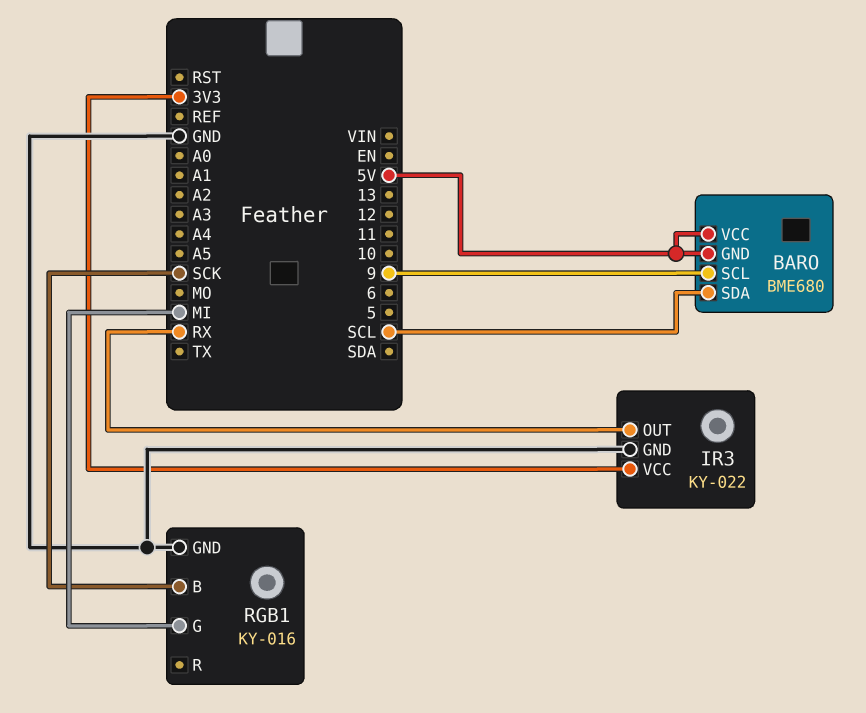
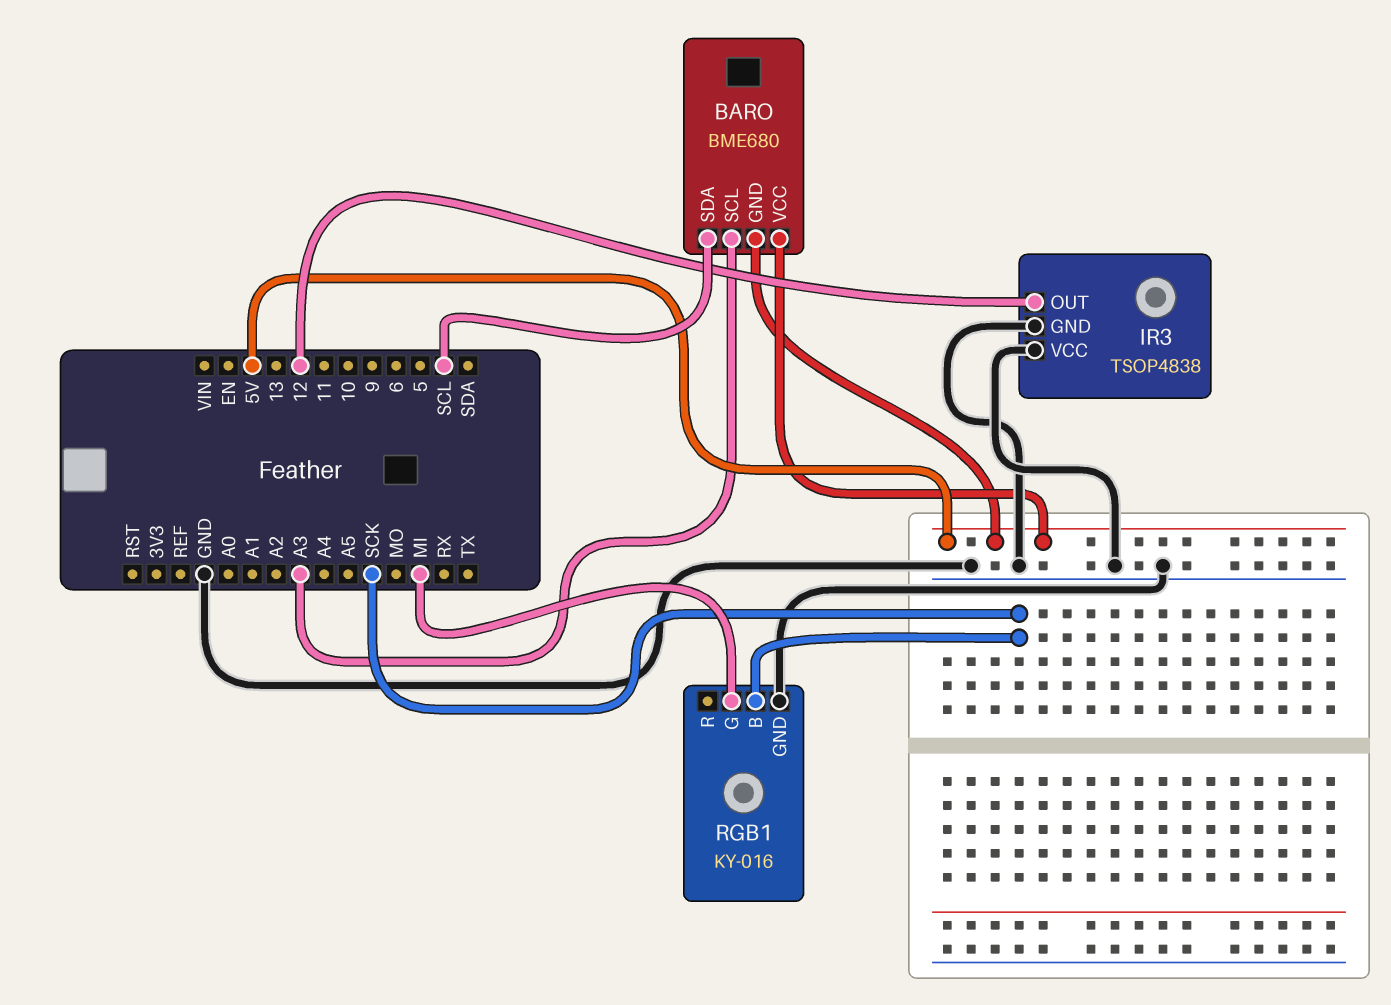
BARO pin SCL: 9 -> A3
IR3: KY-022 -> TSOP4838
IR3 pin OUT: RX -> 12
IR3 pin VCC: 3V3 -> GND

